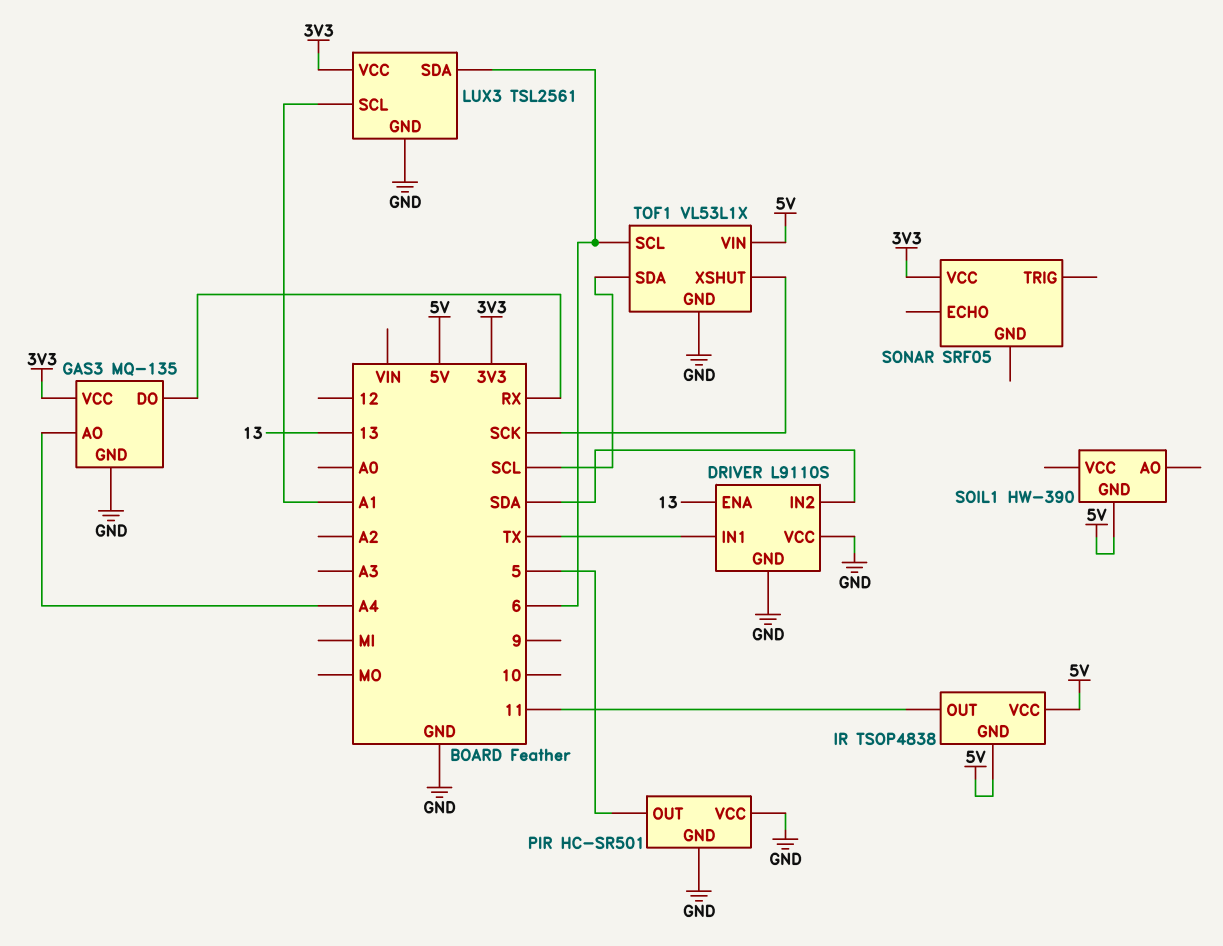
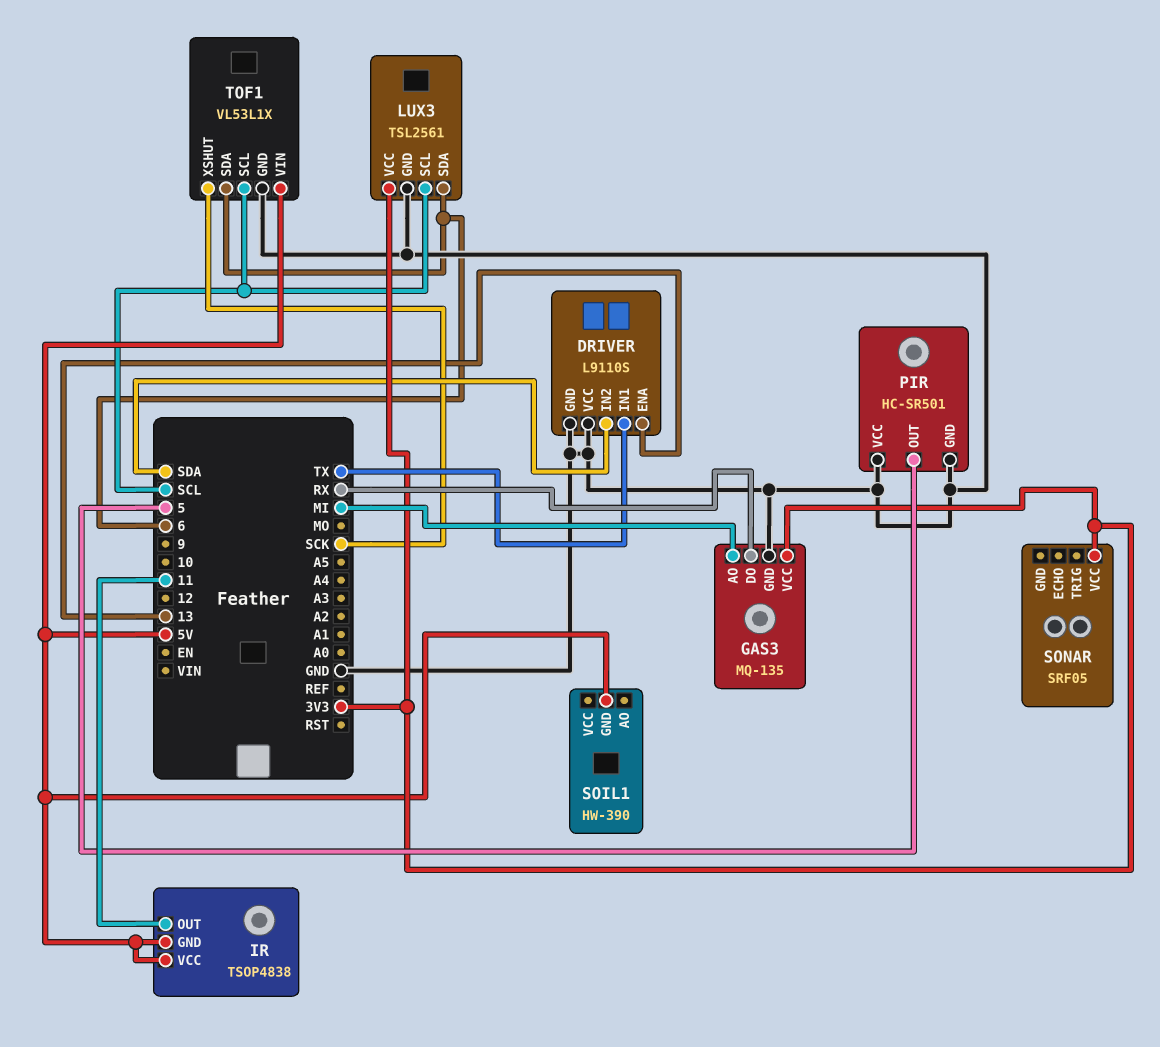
GAS3 pin AO: A4 -> MI
LUX3 pin SCL: A1 -> SCL
TOF1 pin SCL: 6 -> SCL
TOF1 pin SDA: SCL -> 6

